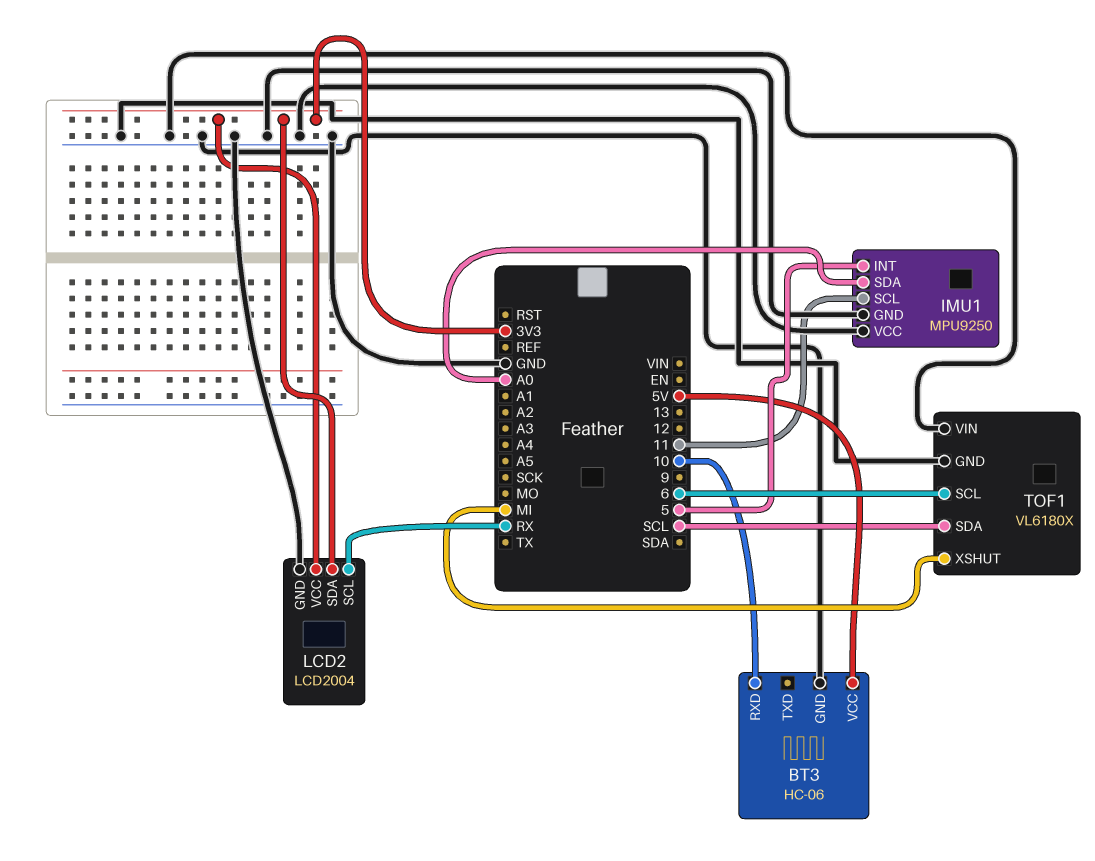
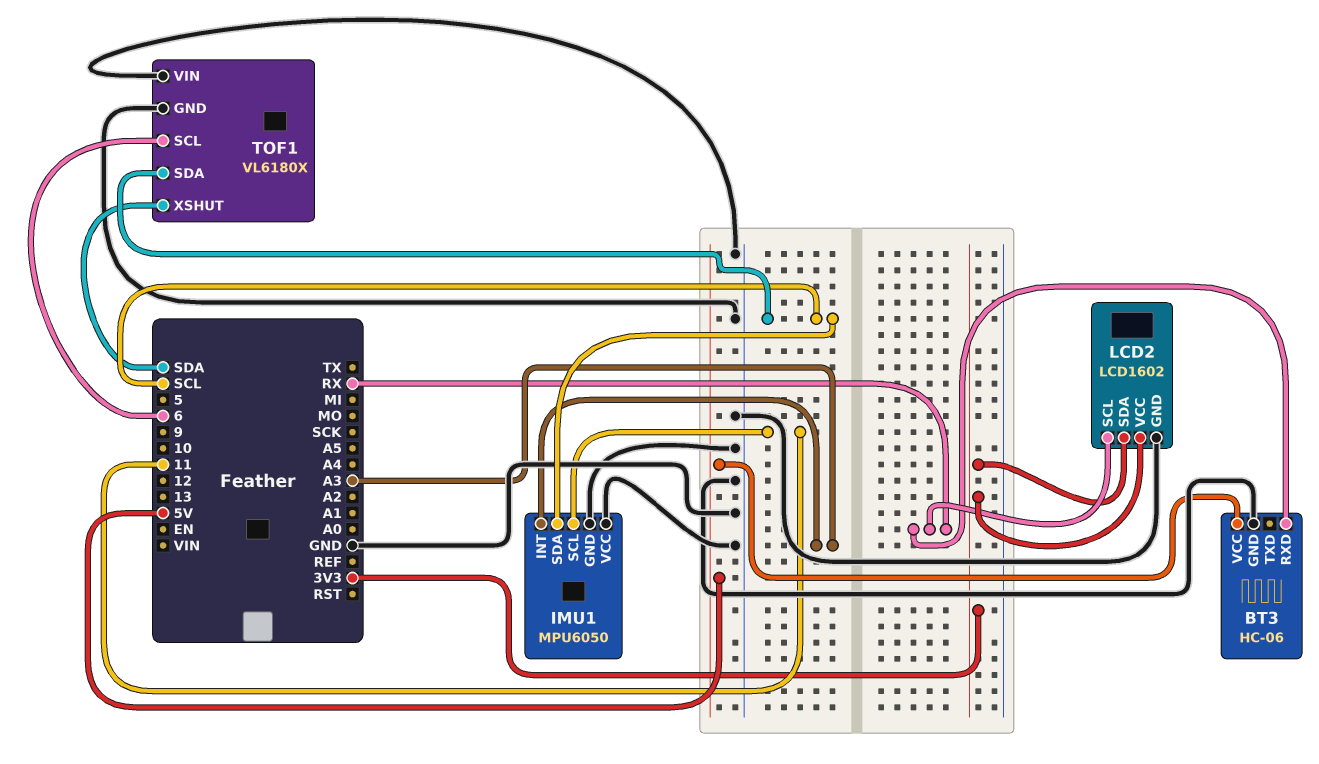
BT3 pin RXD: 10 -> RX
IMU1: MPU9250 -> MPU6050
IMU1 pin INT: 5 -> A3
IMU1 pin SDA: A0 -> SCL
LCD2: LCD2004 -> LCD1602
TOF1 pin XSHUT: MI -> SDA

